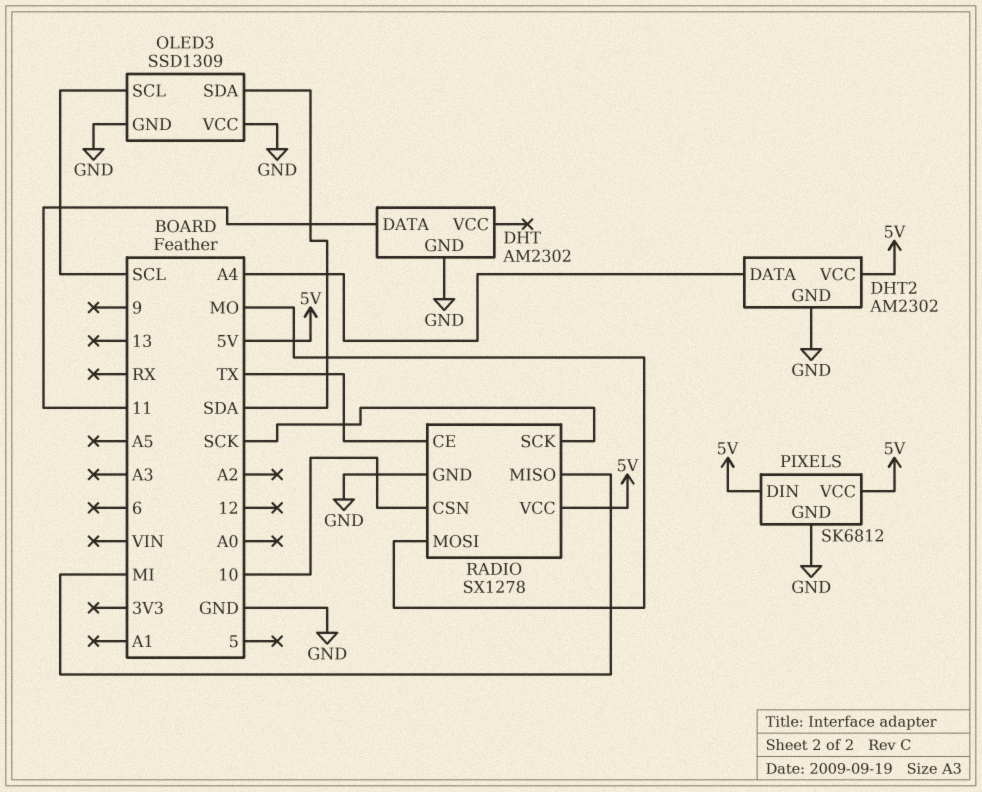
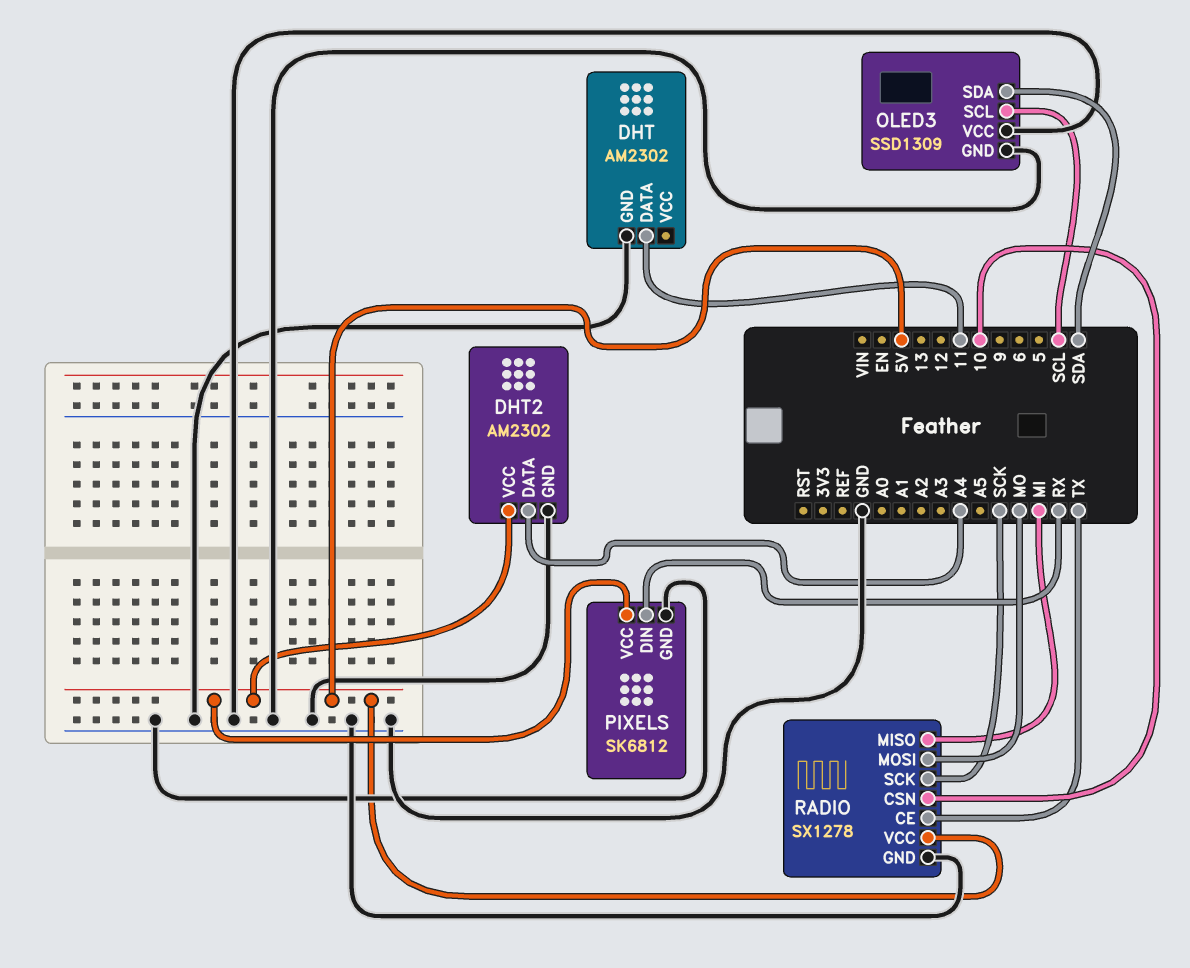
PIXELS pin DIN: 5V -> RX

